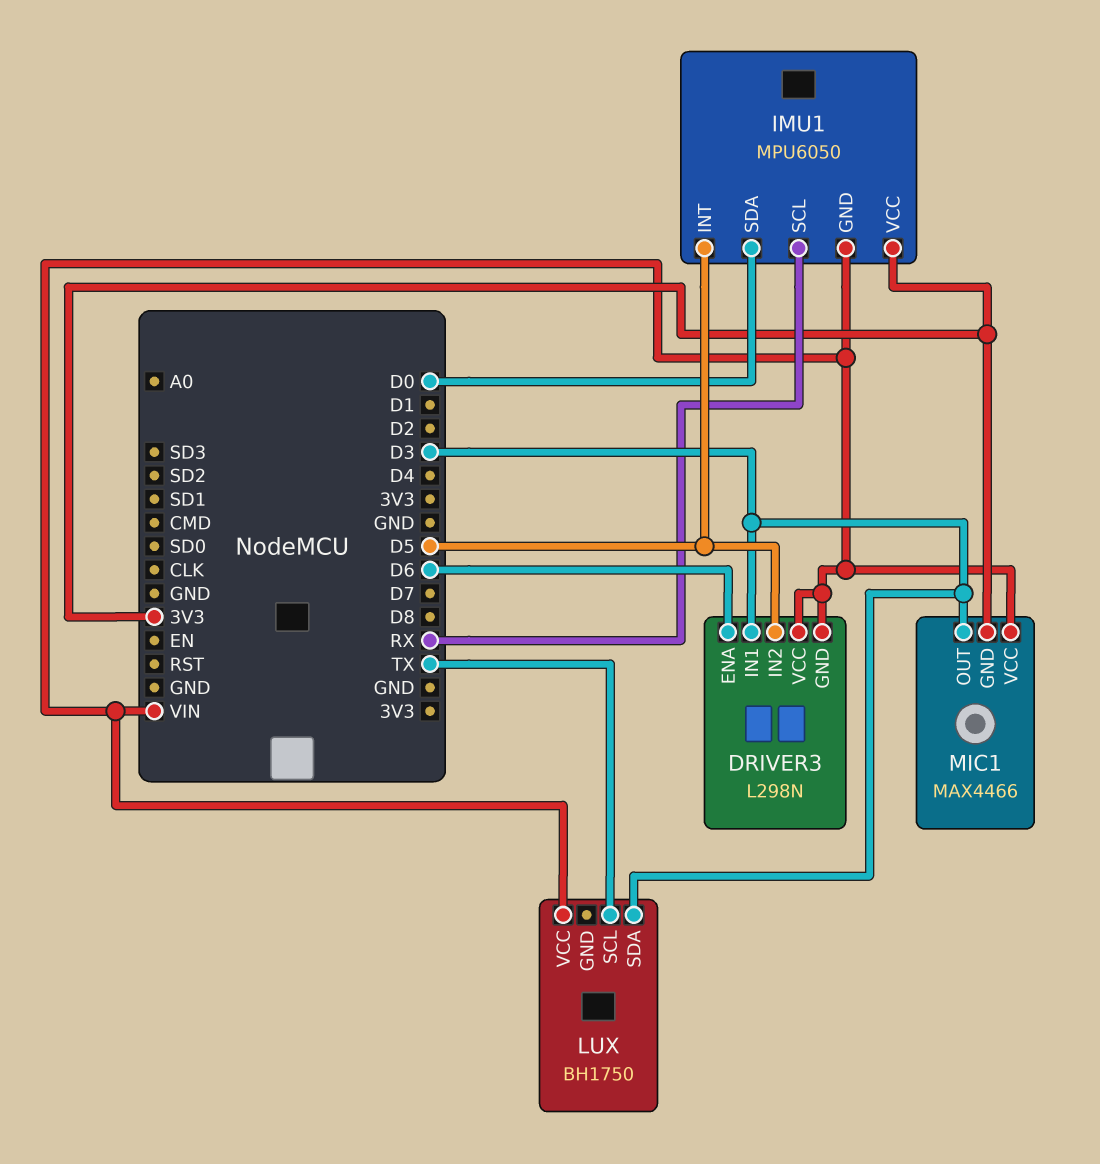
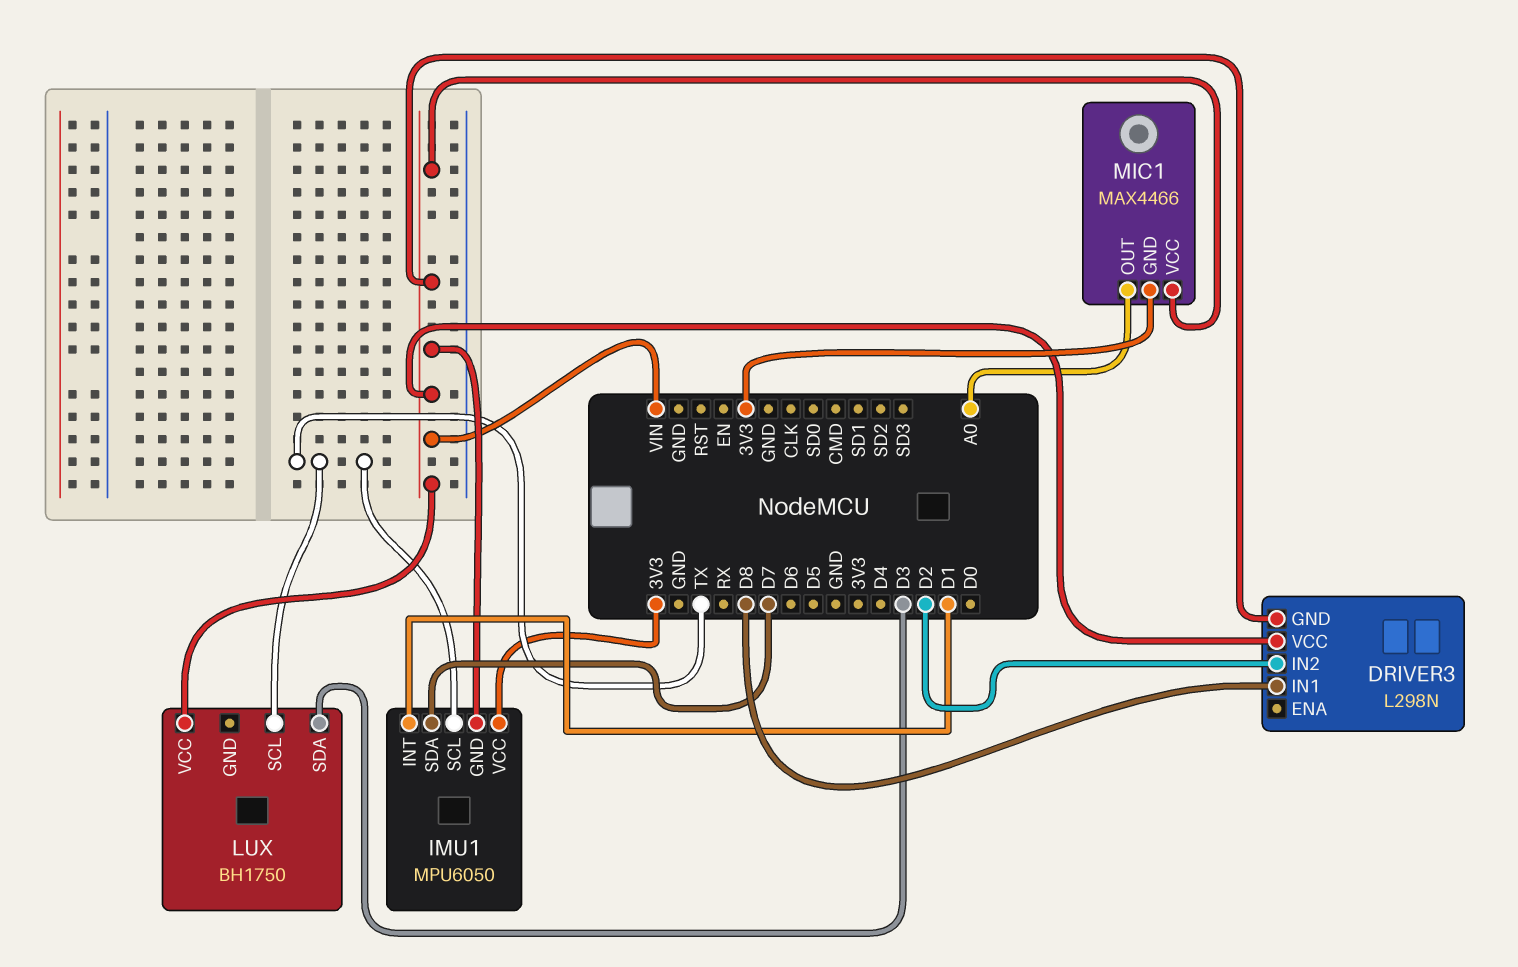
DRIVER3 pin ENA: D6 -> none
DRIVER3 pin IN1: D3 -> D8
DRIVER3 pin IN2: D5 -> D2
IMU1 pin INT: D5 -> D1
IMU1 pin SCL: RX -> TX
IMU1 pin SDA: D0 -> D7
MIC1 pin OUT: D3 -> A0

